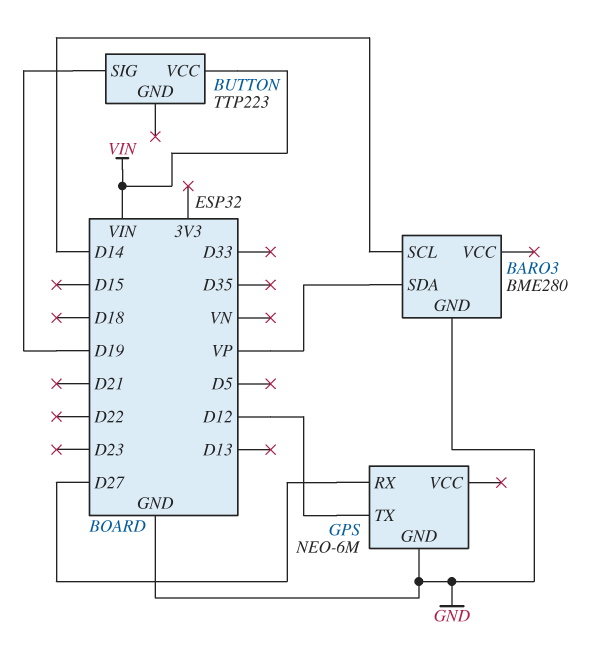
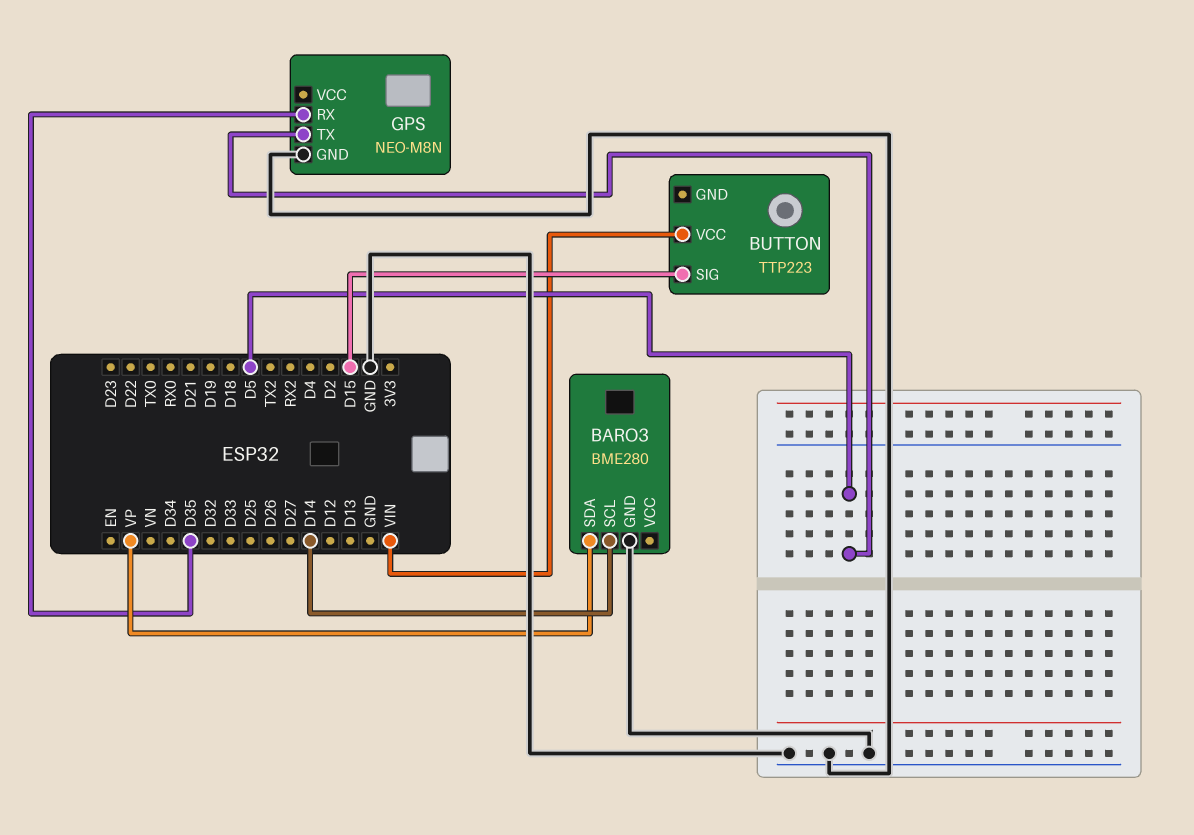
BUTTON pin SIG: D19 -> D15
GPS: NEO-6M -> NEO-M8N
GPS pin RX: D27 -> D35
GPS pin TX: D12 -> D5

